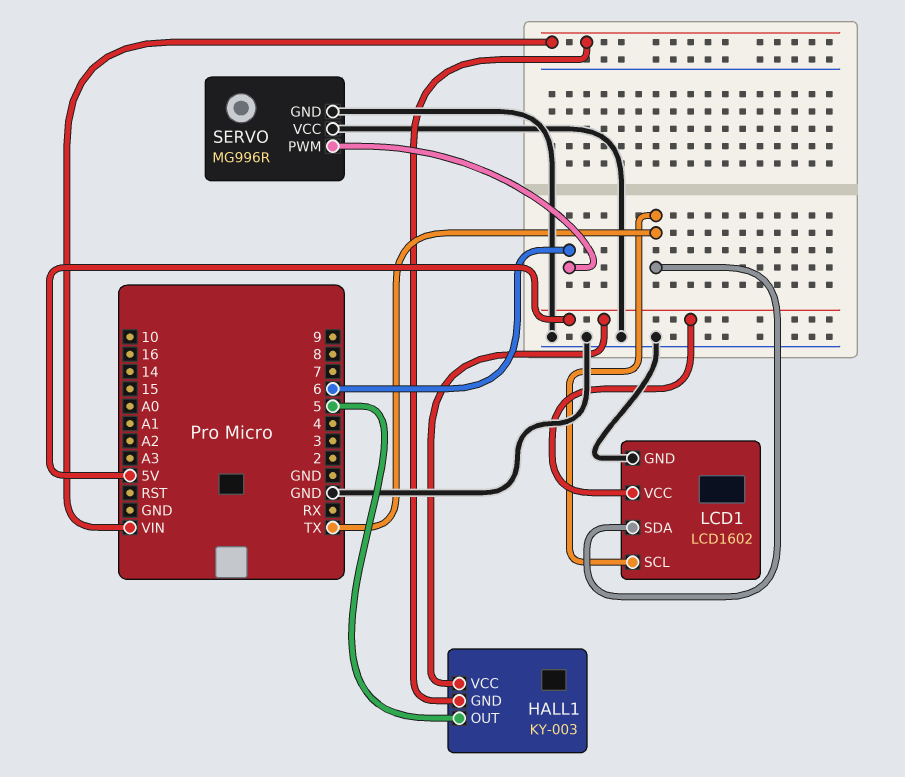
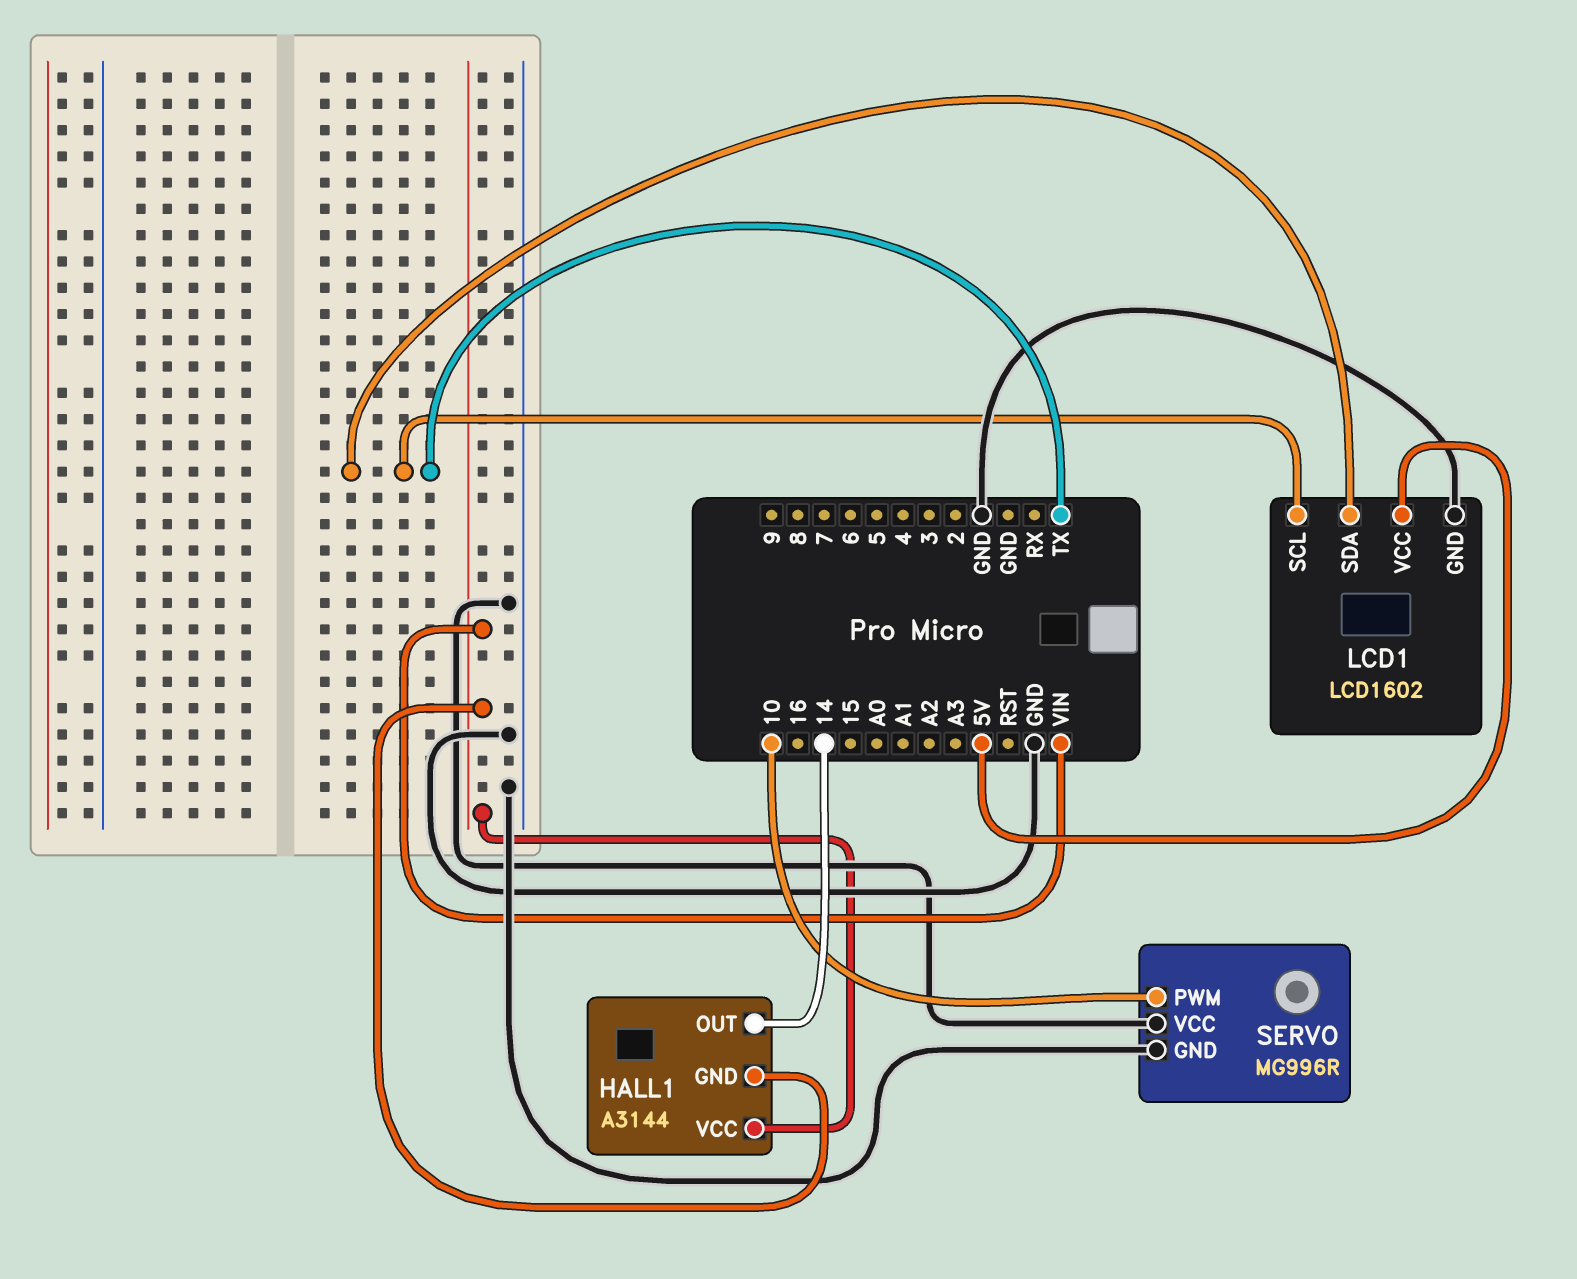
HALL1: KY-003 -> A3144
HALL1 pin OUT: 5 -> 14
HALL1 pin VCC: 5V -> VIN
SERVO pin PWM: 6 -> 10

